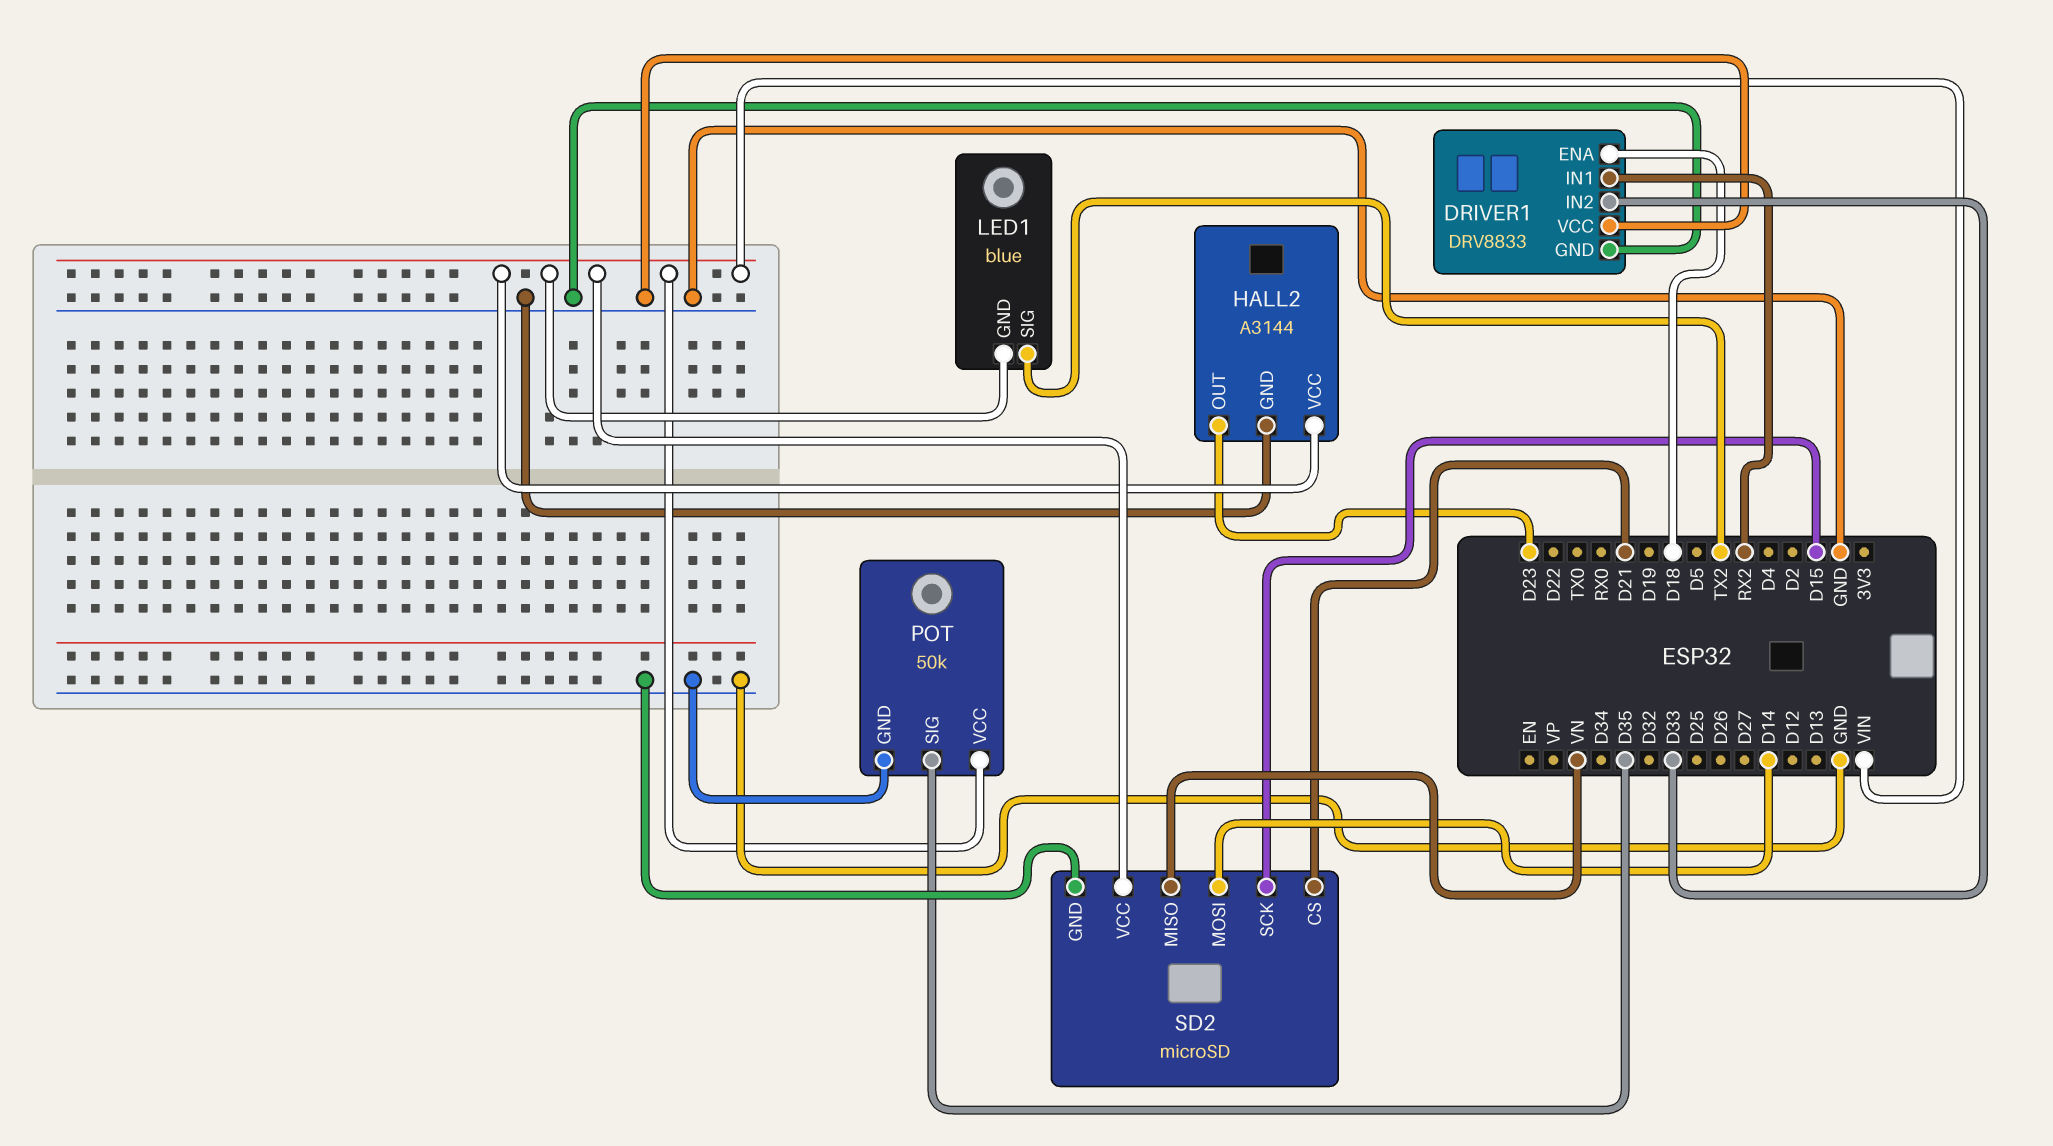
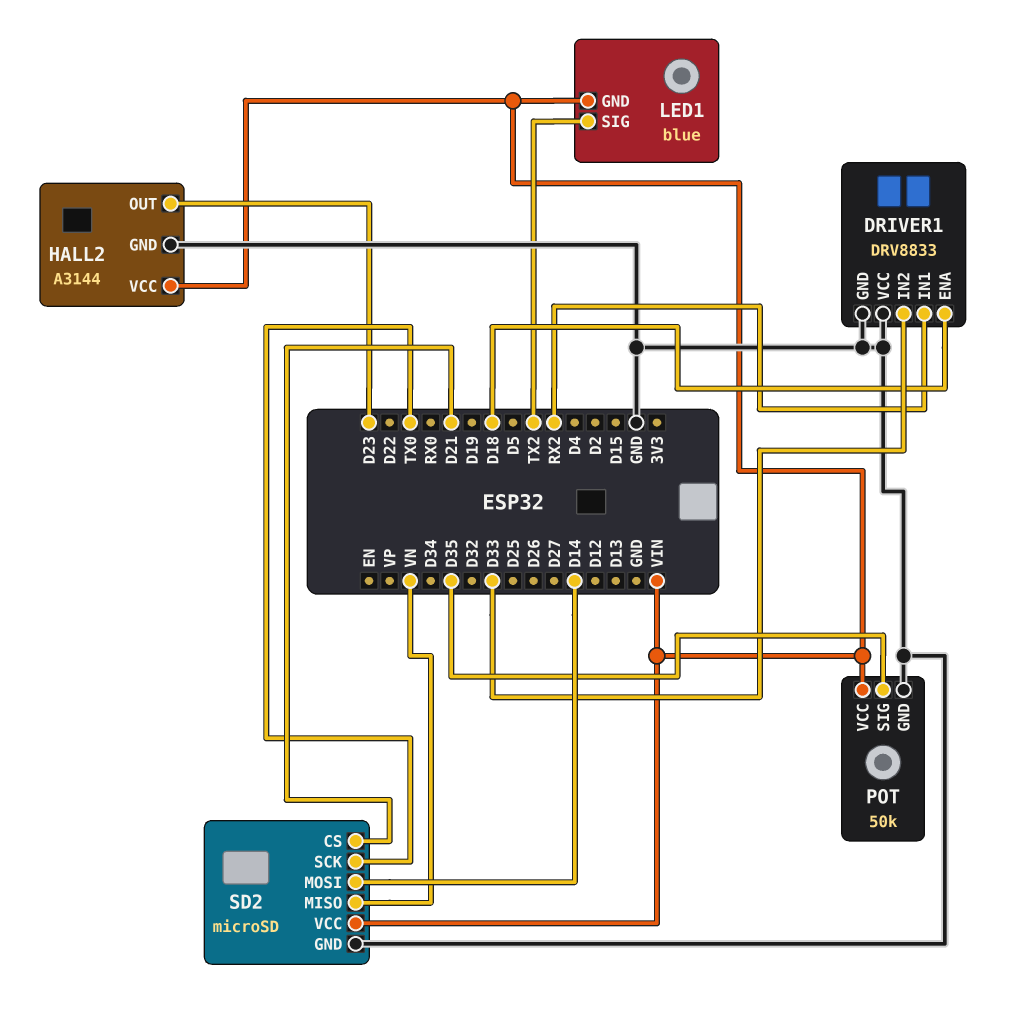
SD2 pin SCK: D15 -> TX0

